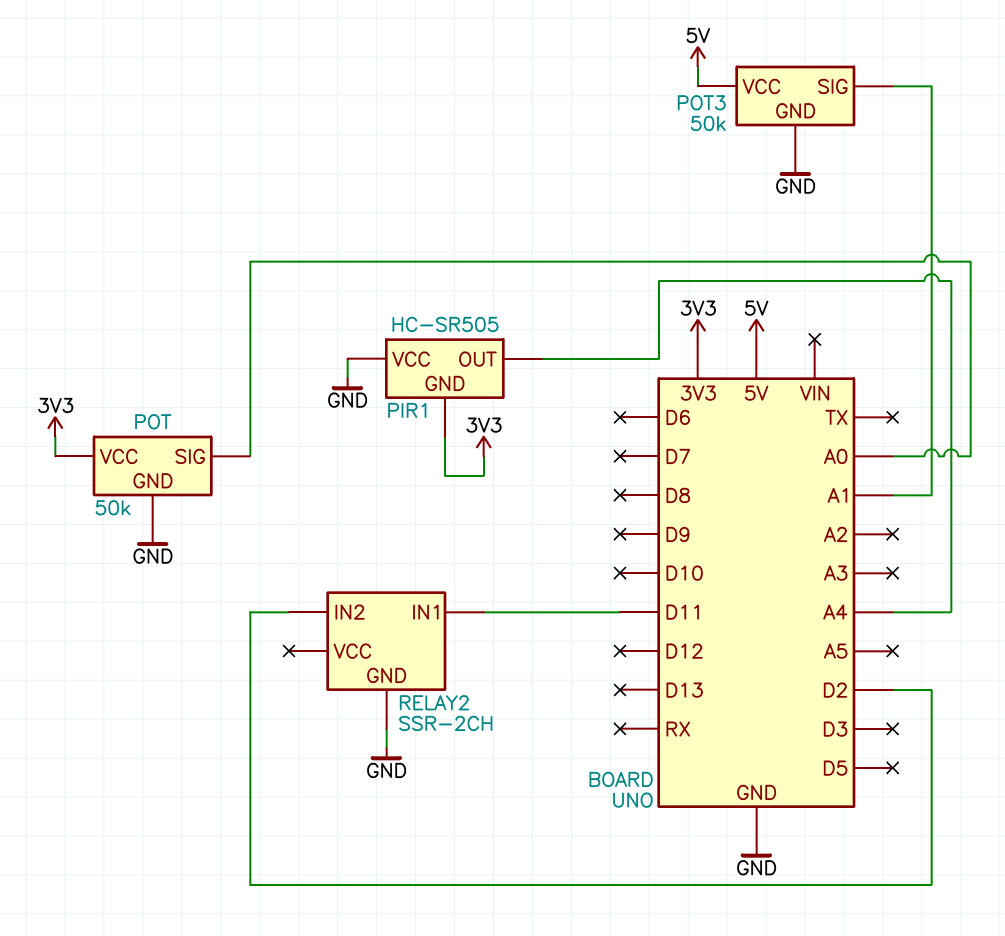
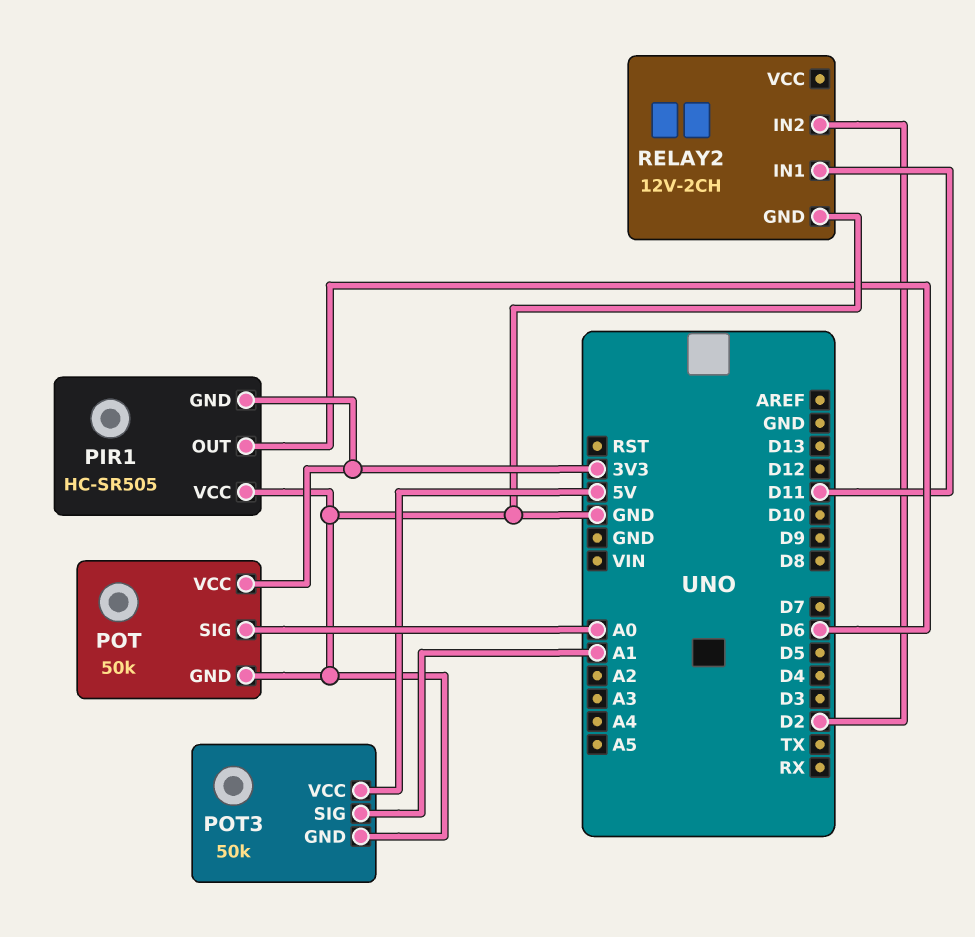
PIR1 pin OUT: A4 -> D6
RELAY2: SSR-2CH -> 12V-2CH

